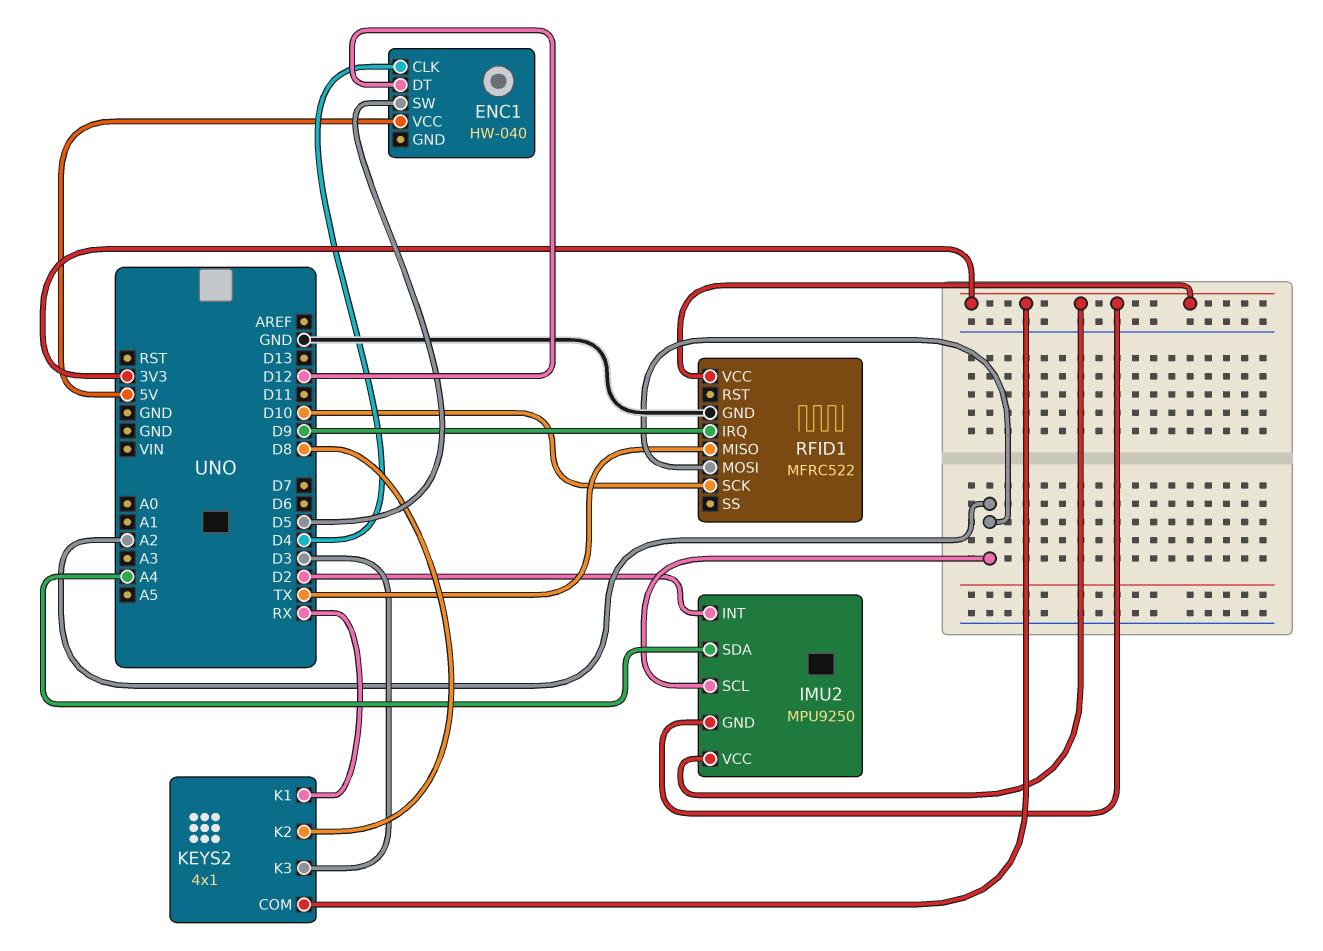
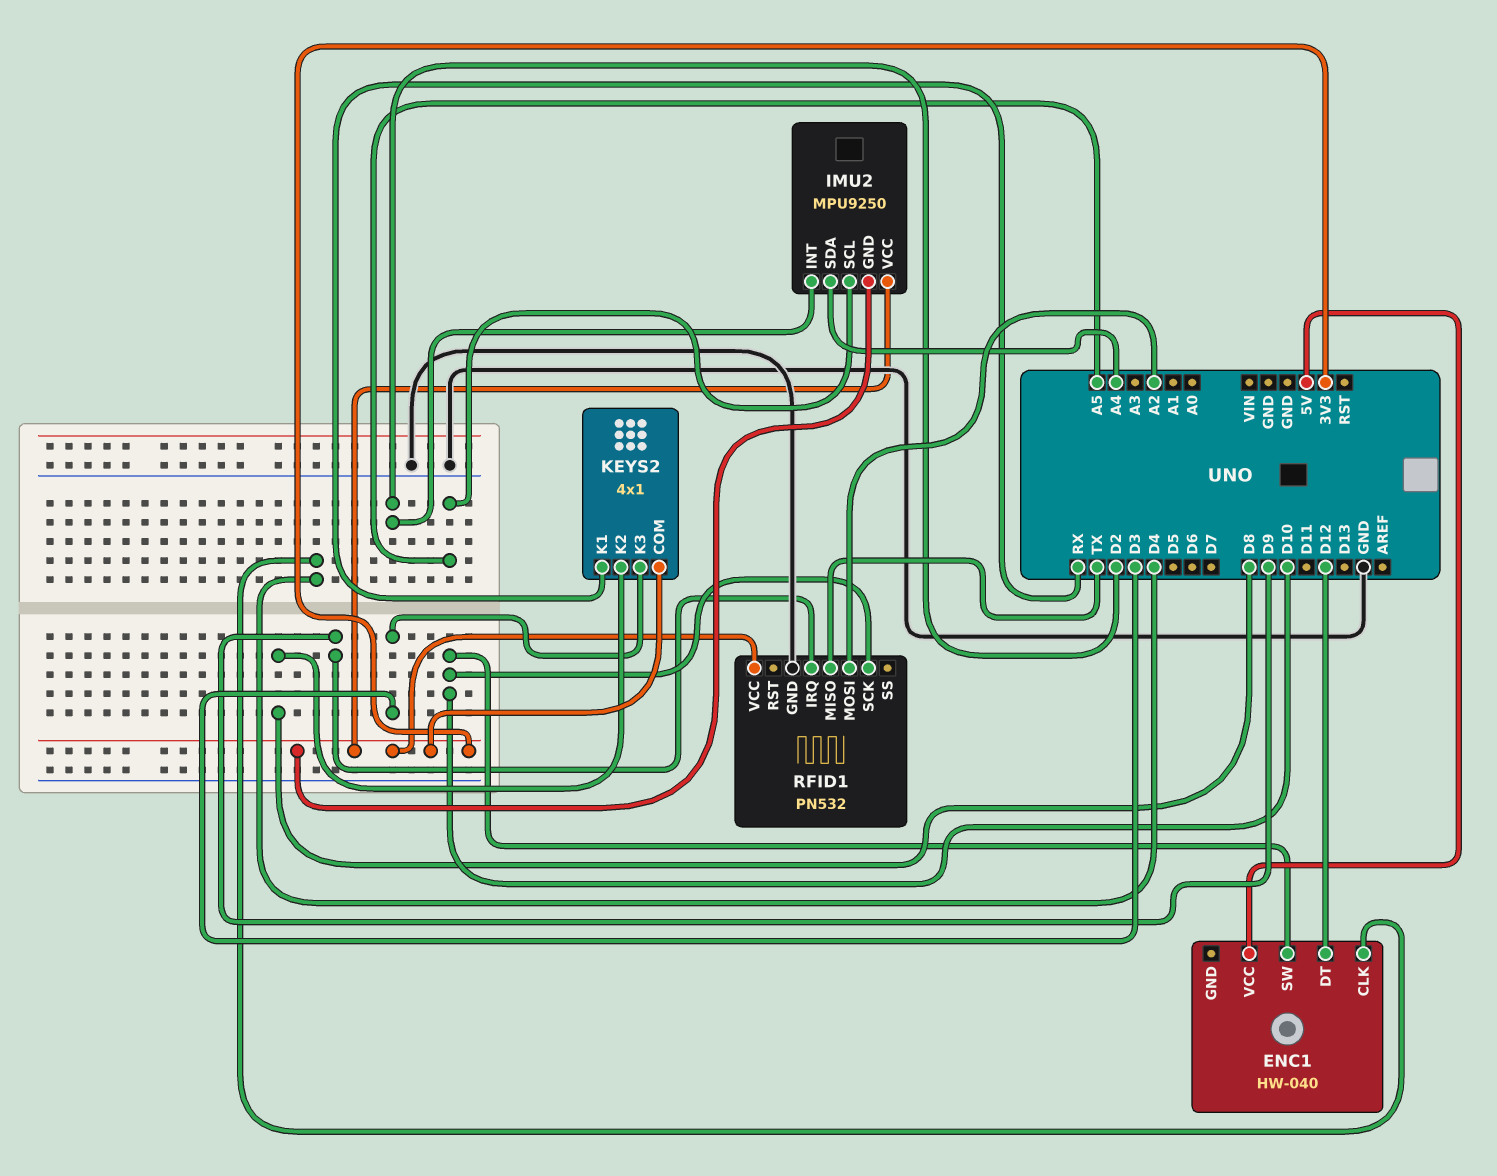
ENC1 pin SW: D5 -> D10
IMU2 pin SCL: A2 -> A5
RFID1: MFRC522 -> PN532

